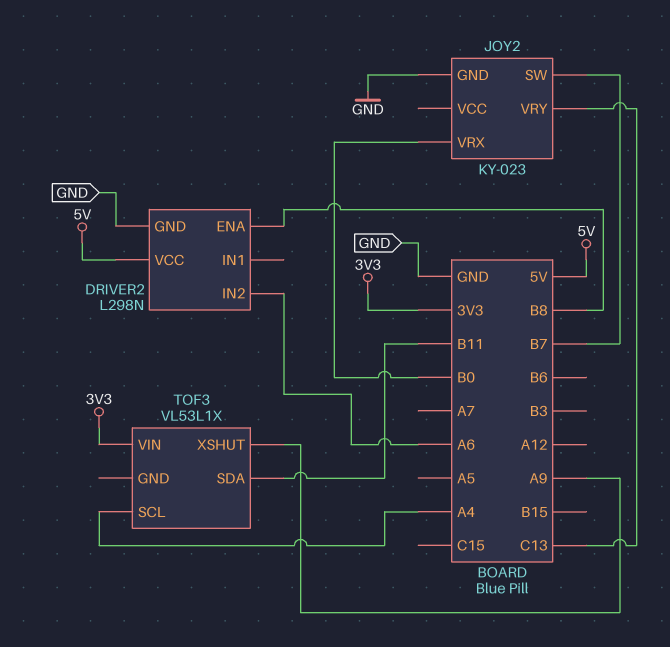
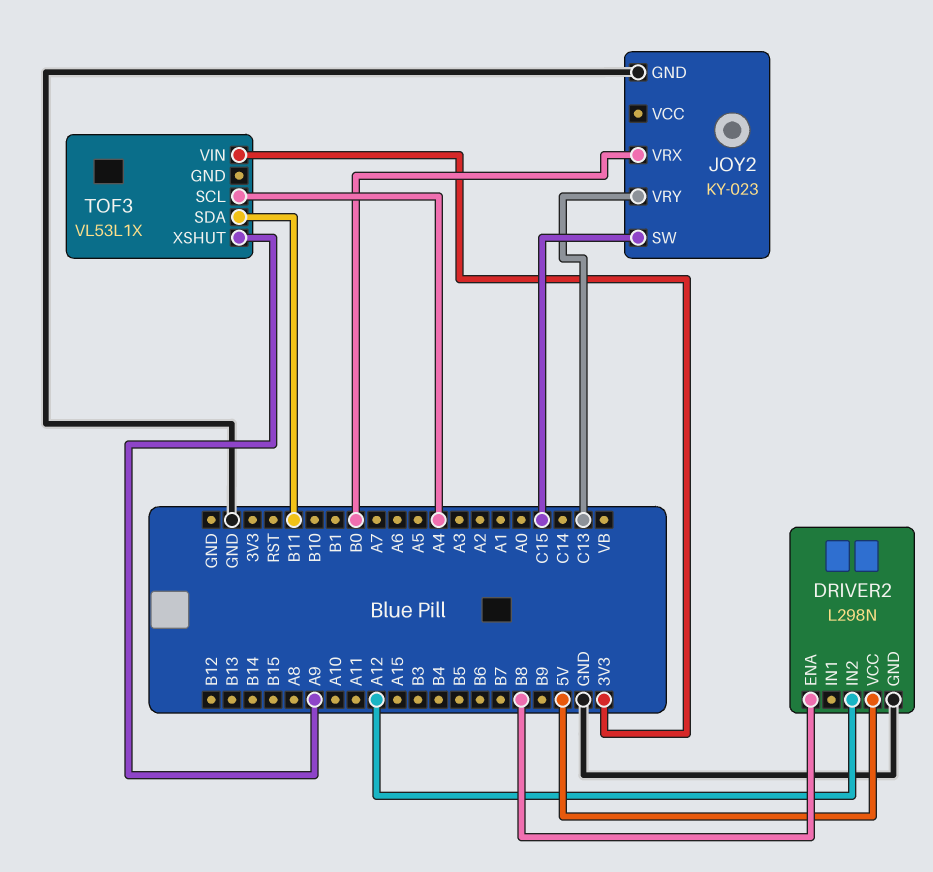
DRIVER2 pin IN2: A6 -> A12
JOY2 pin SW: B7 -> C15

